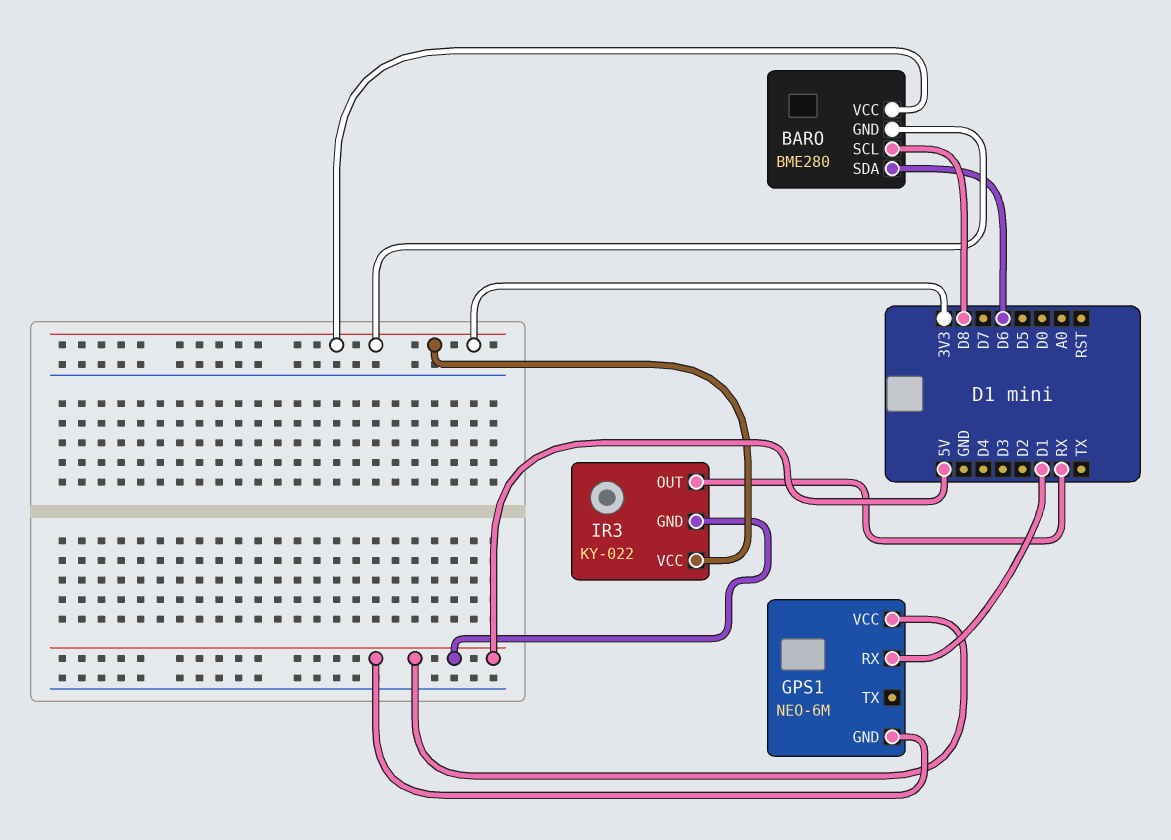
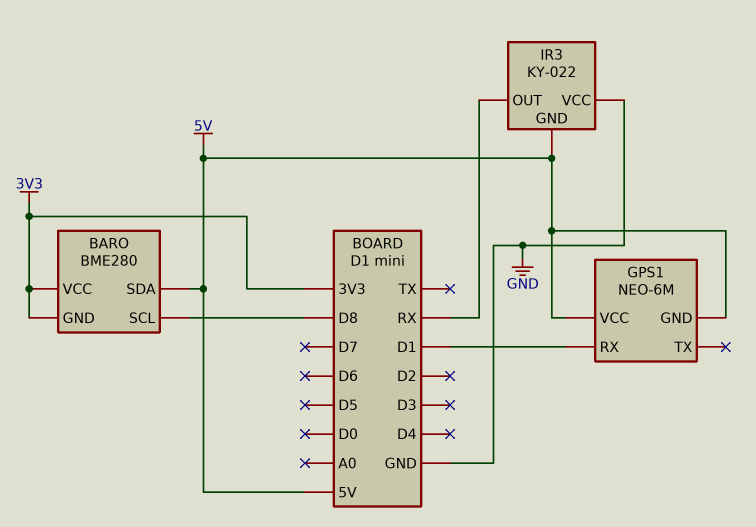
BARO pin SDA: D6 -> 5V
IR3 pin VCC: 3V3 -> GND

